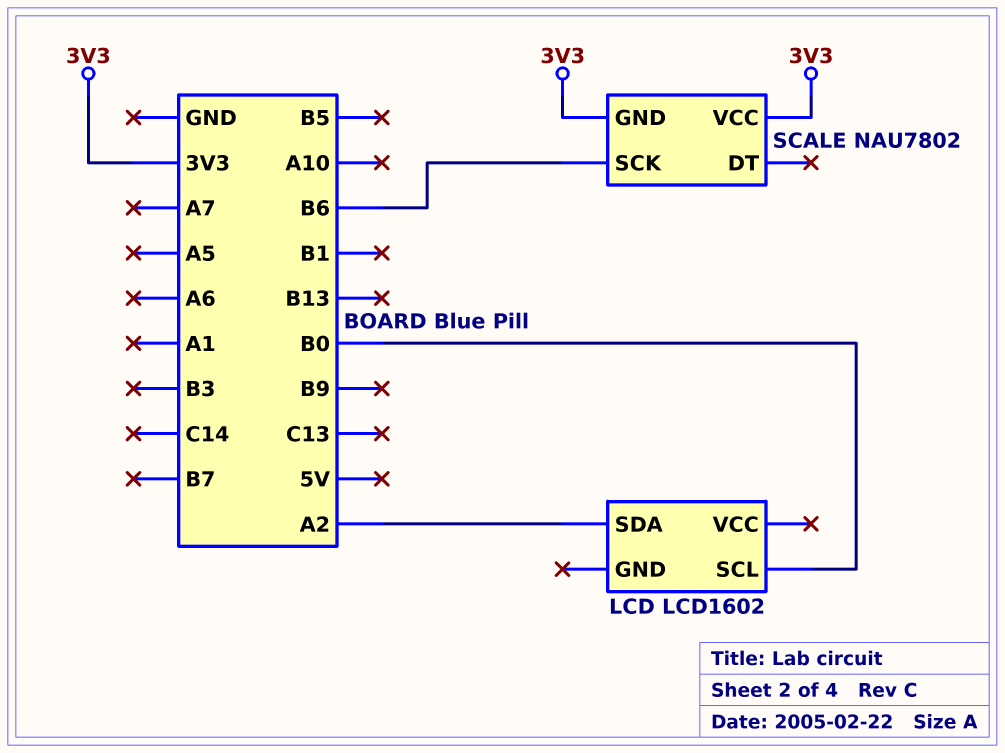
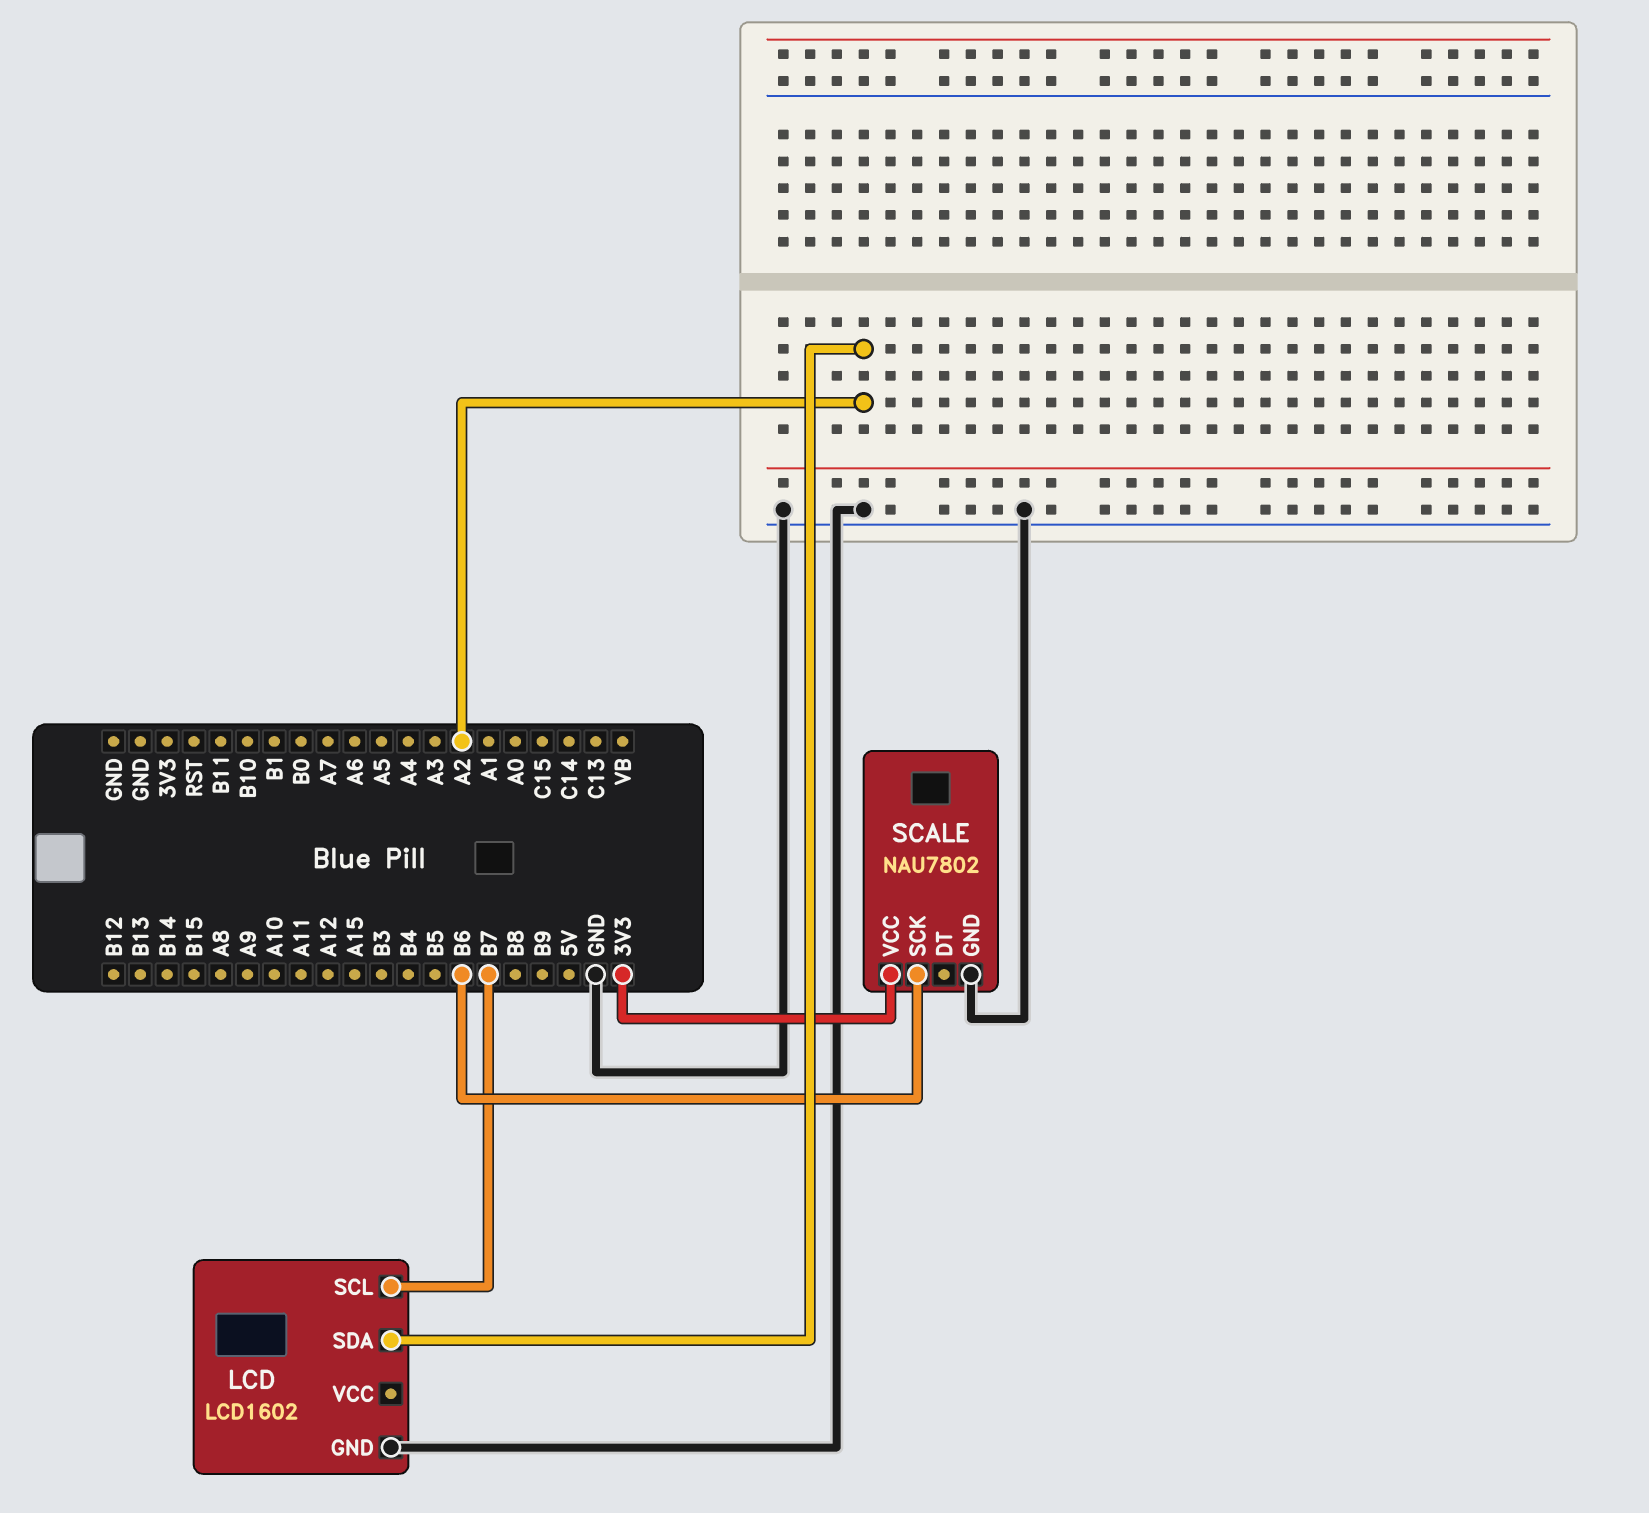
LCD pin GND: none -> GND
LCD pin SCL: B0 -> B7
SCALE pin GND: 3V3 -> GND

